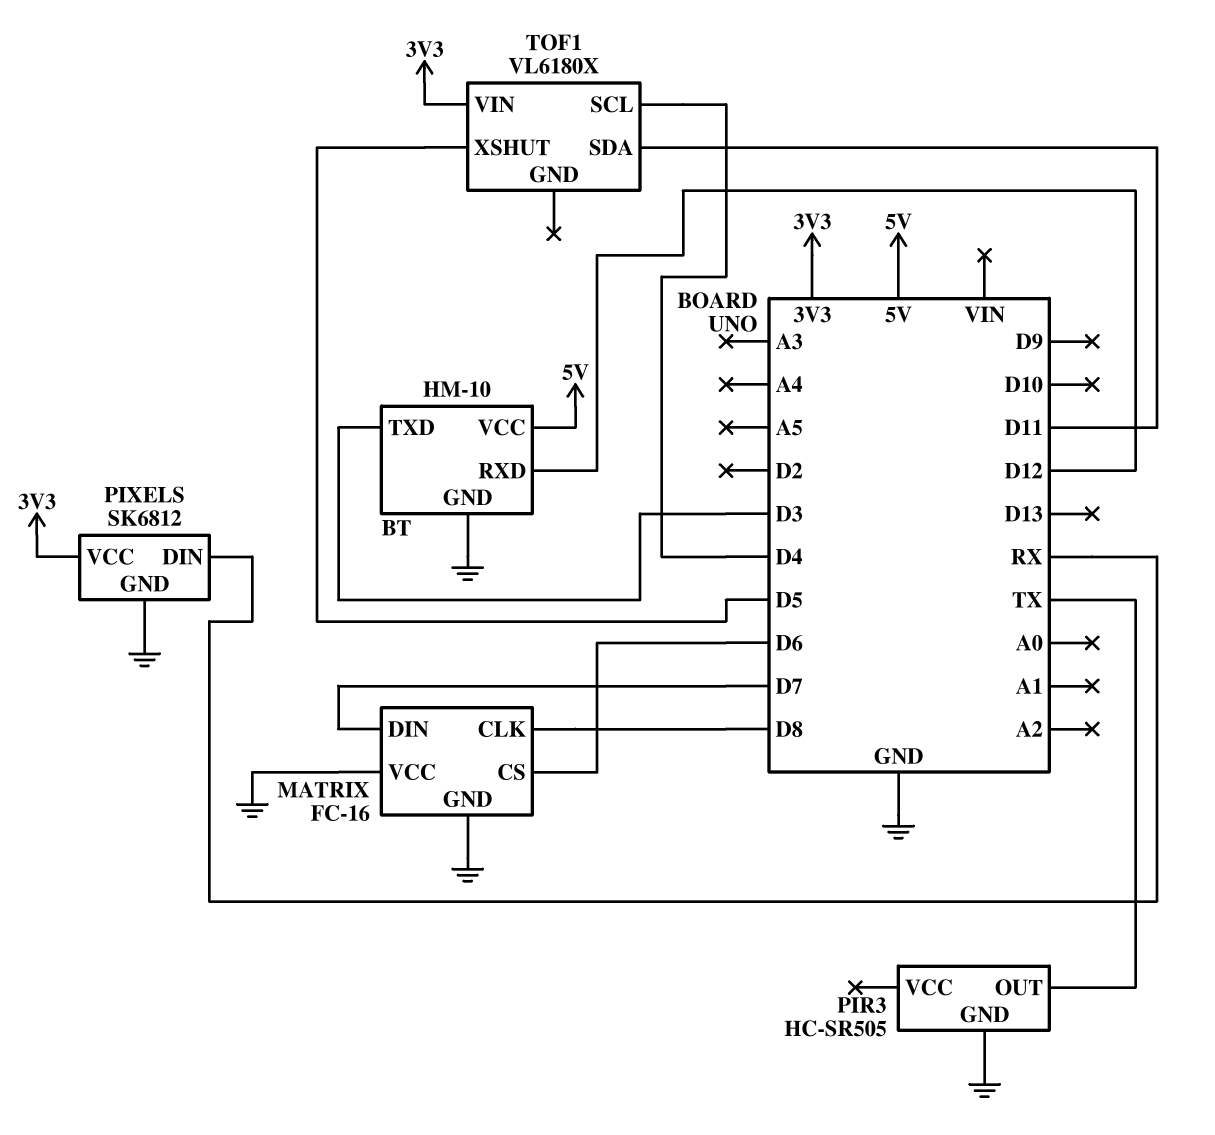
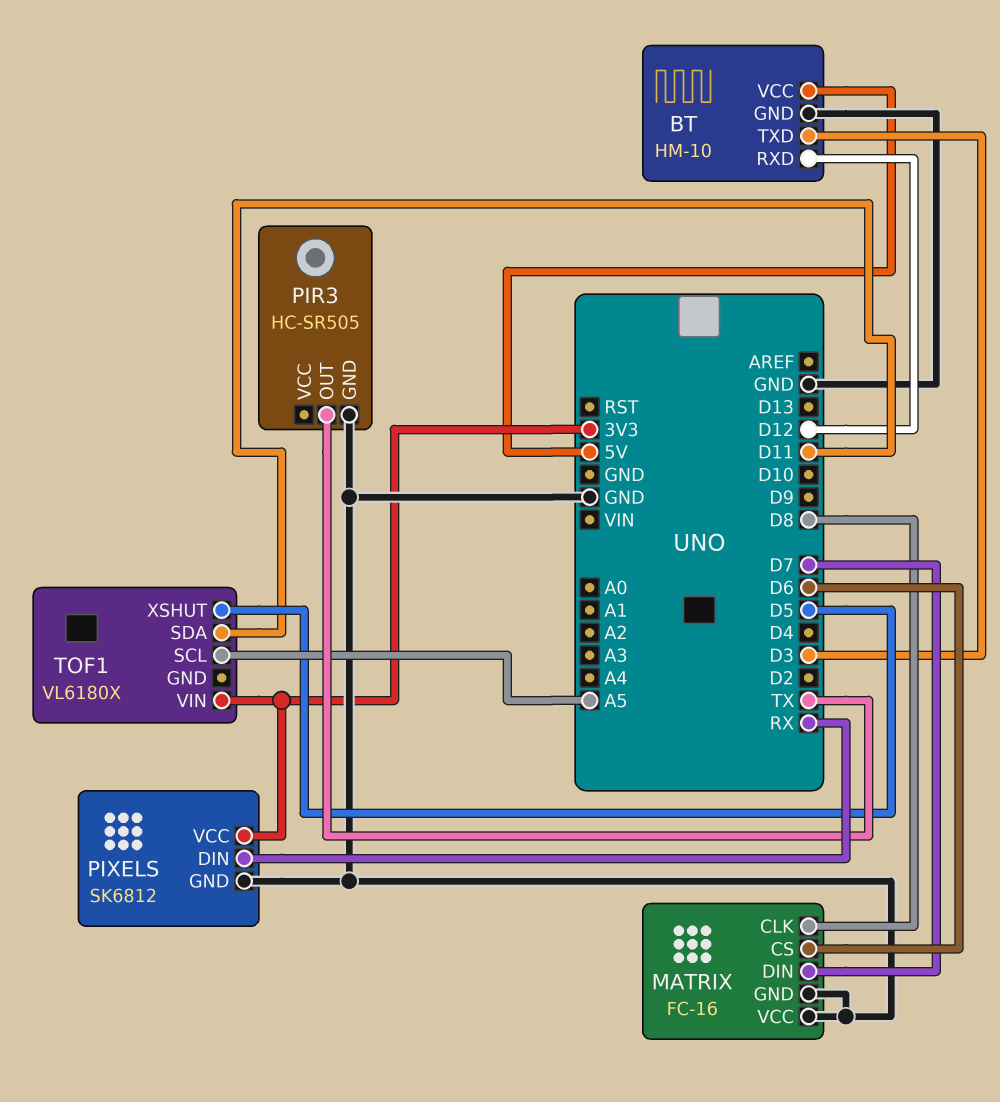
TOF1 pin SCL: D4 -> A5

